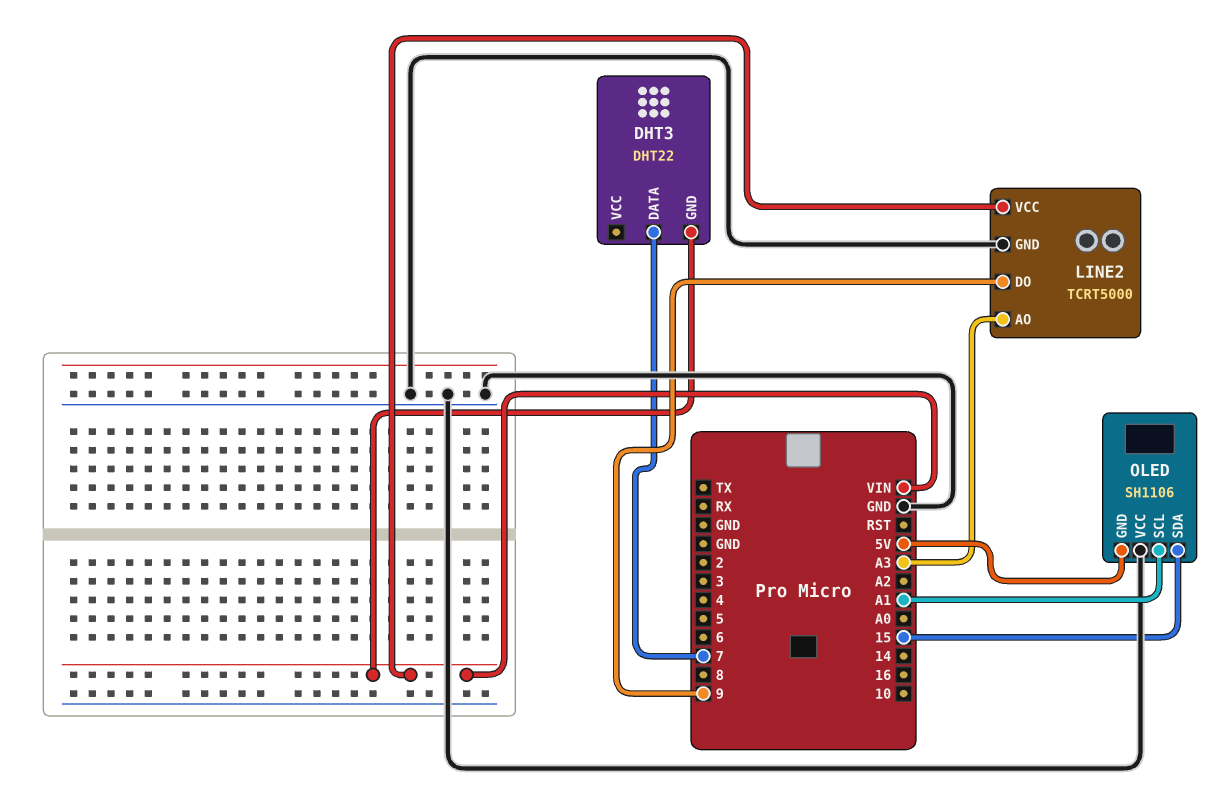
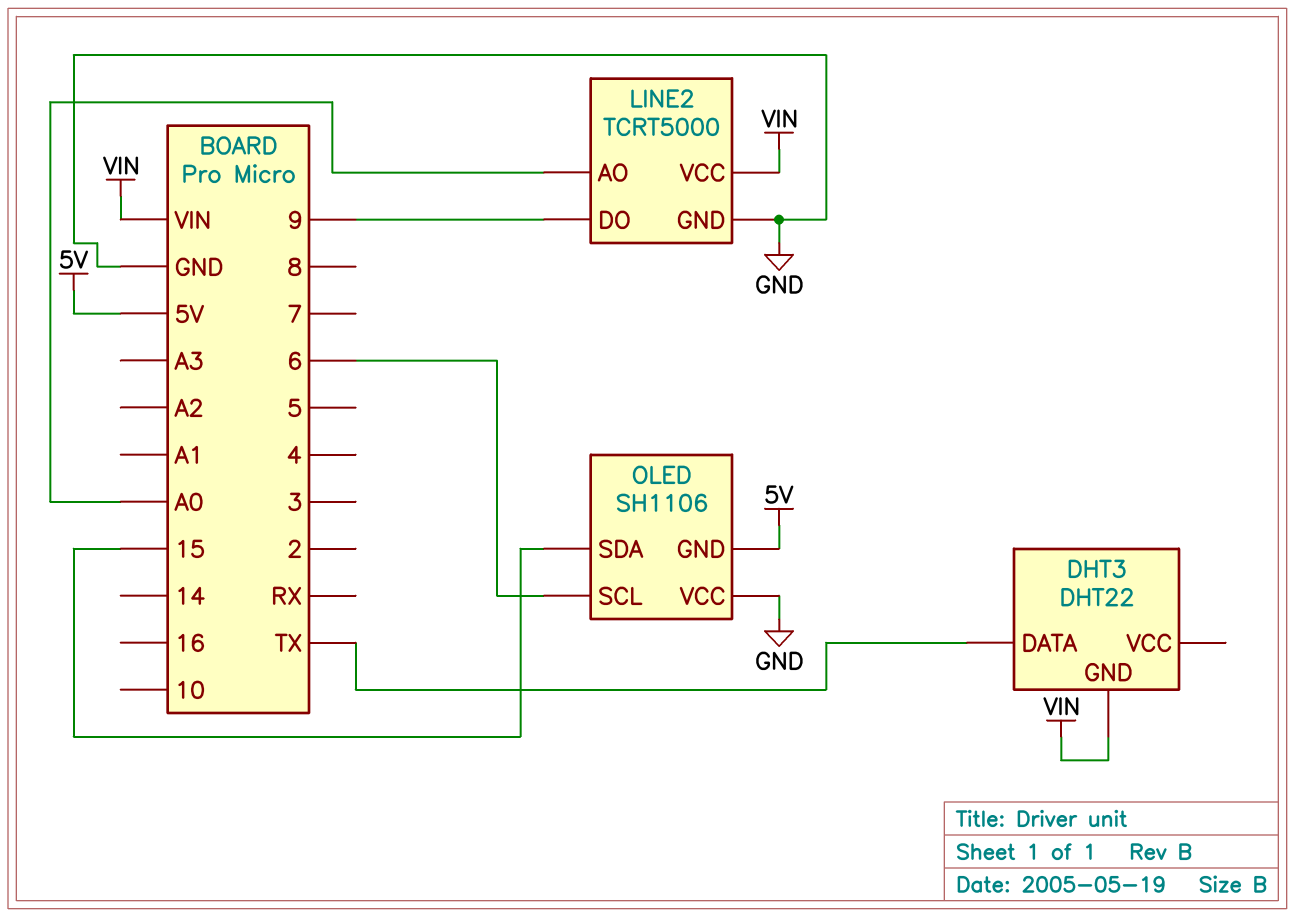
DHT3 pin DATA: 7 -> TX
LINE2 pin AO: A3 -> A0
OLED pin SCL: A1 -> 6

